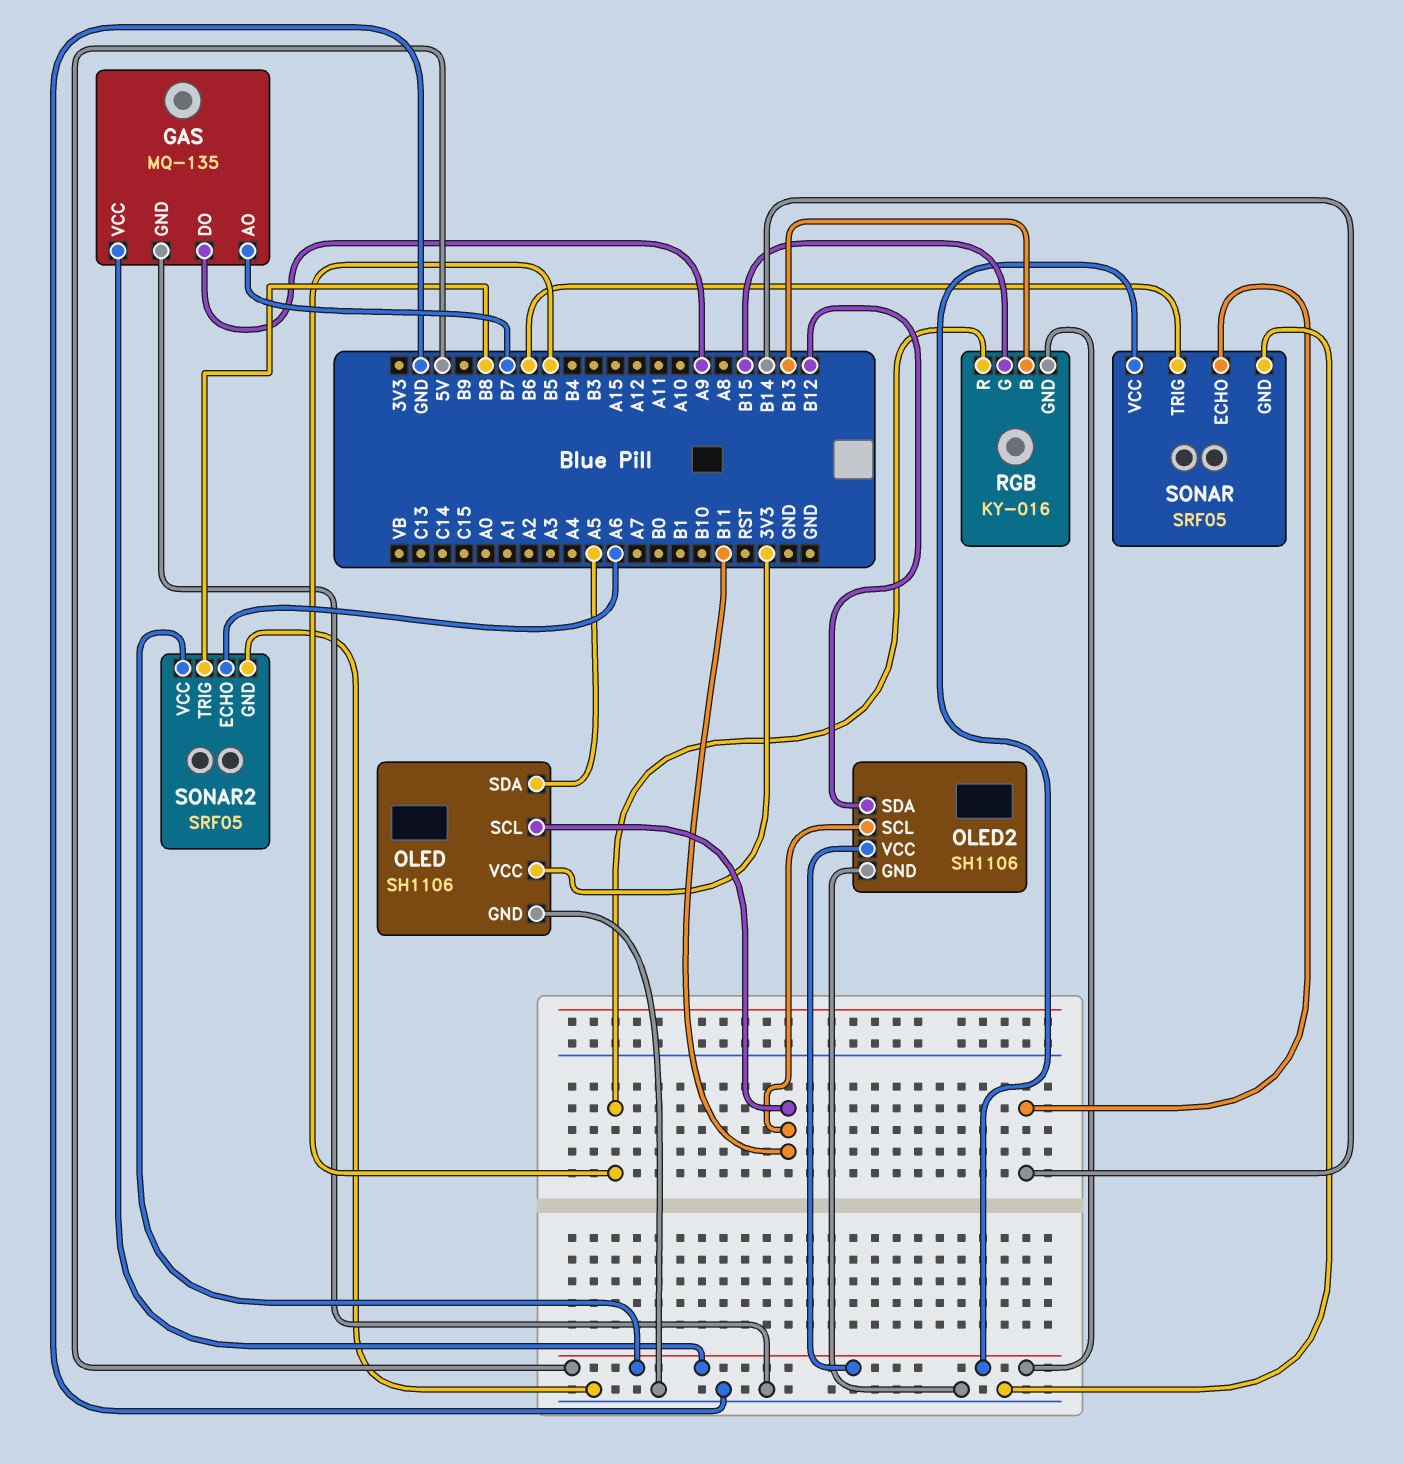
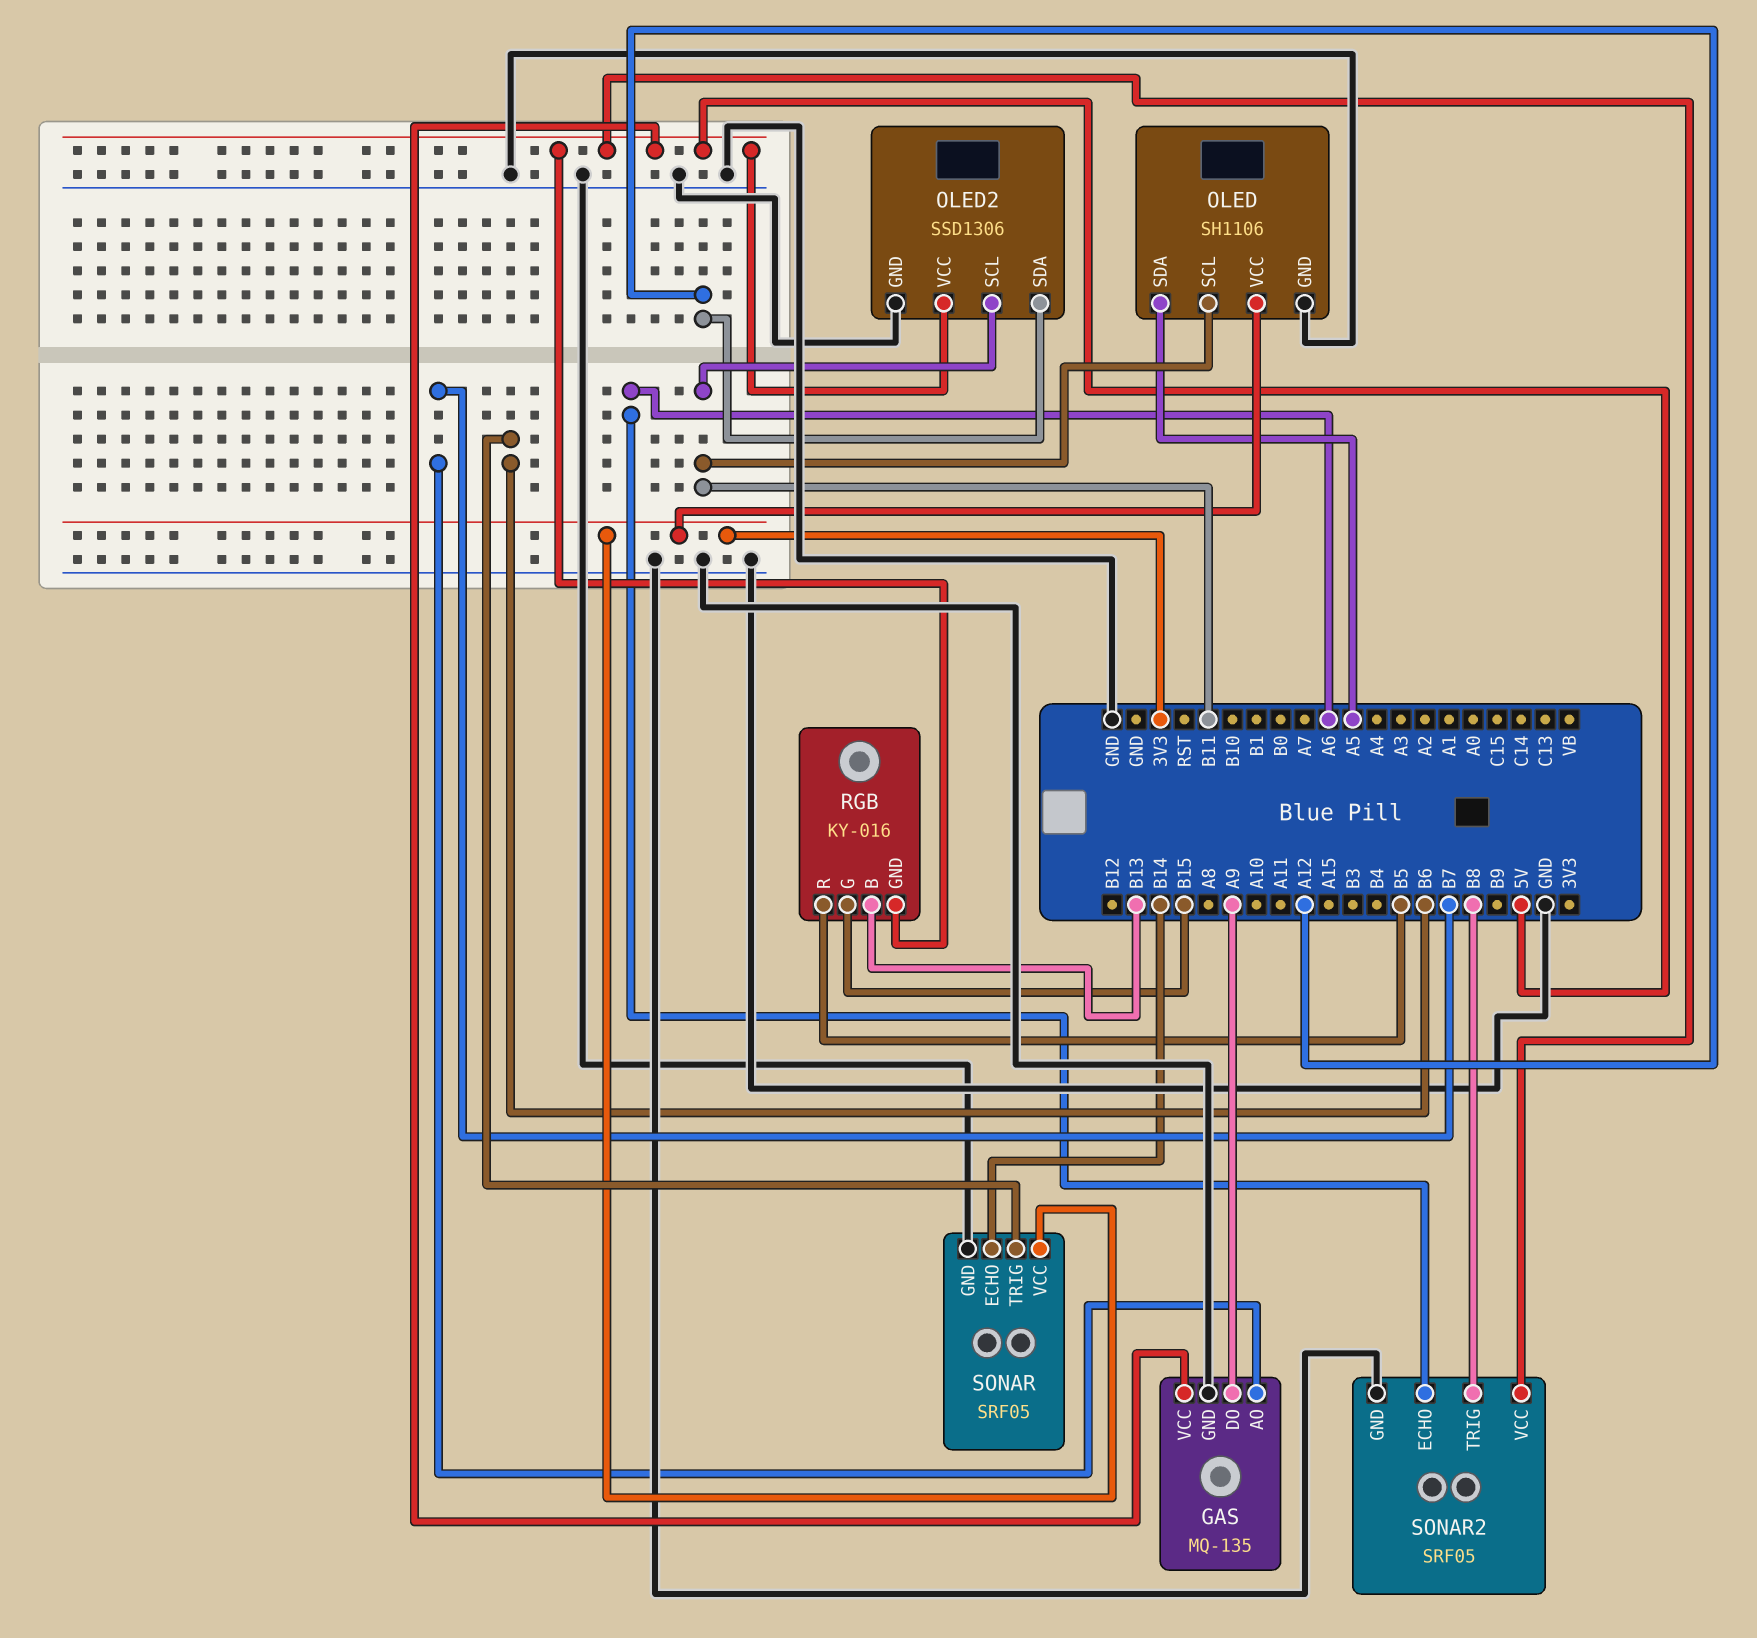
OLED2: SH1106 -> SSD1306
OLED2 pin SDA: B12 -> A12
SONAR pin VCC: 5V -> 3V3

